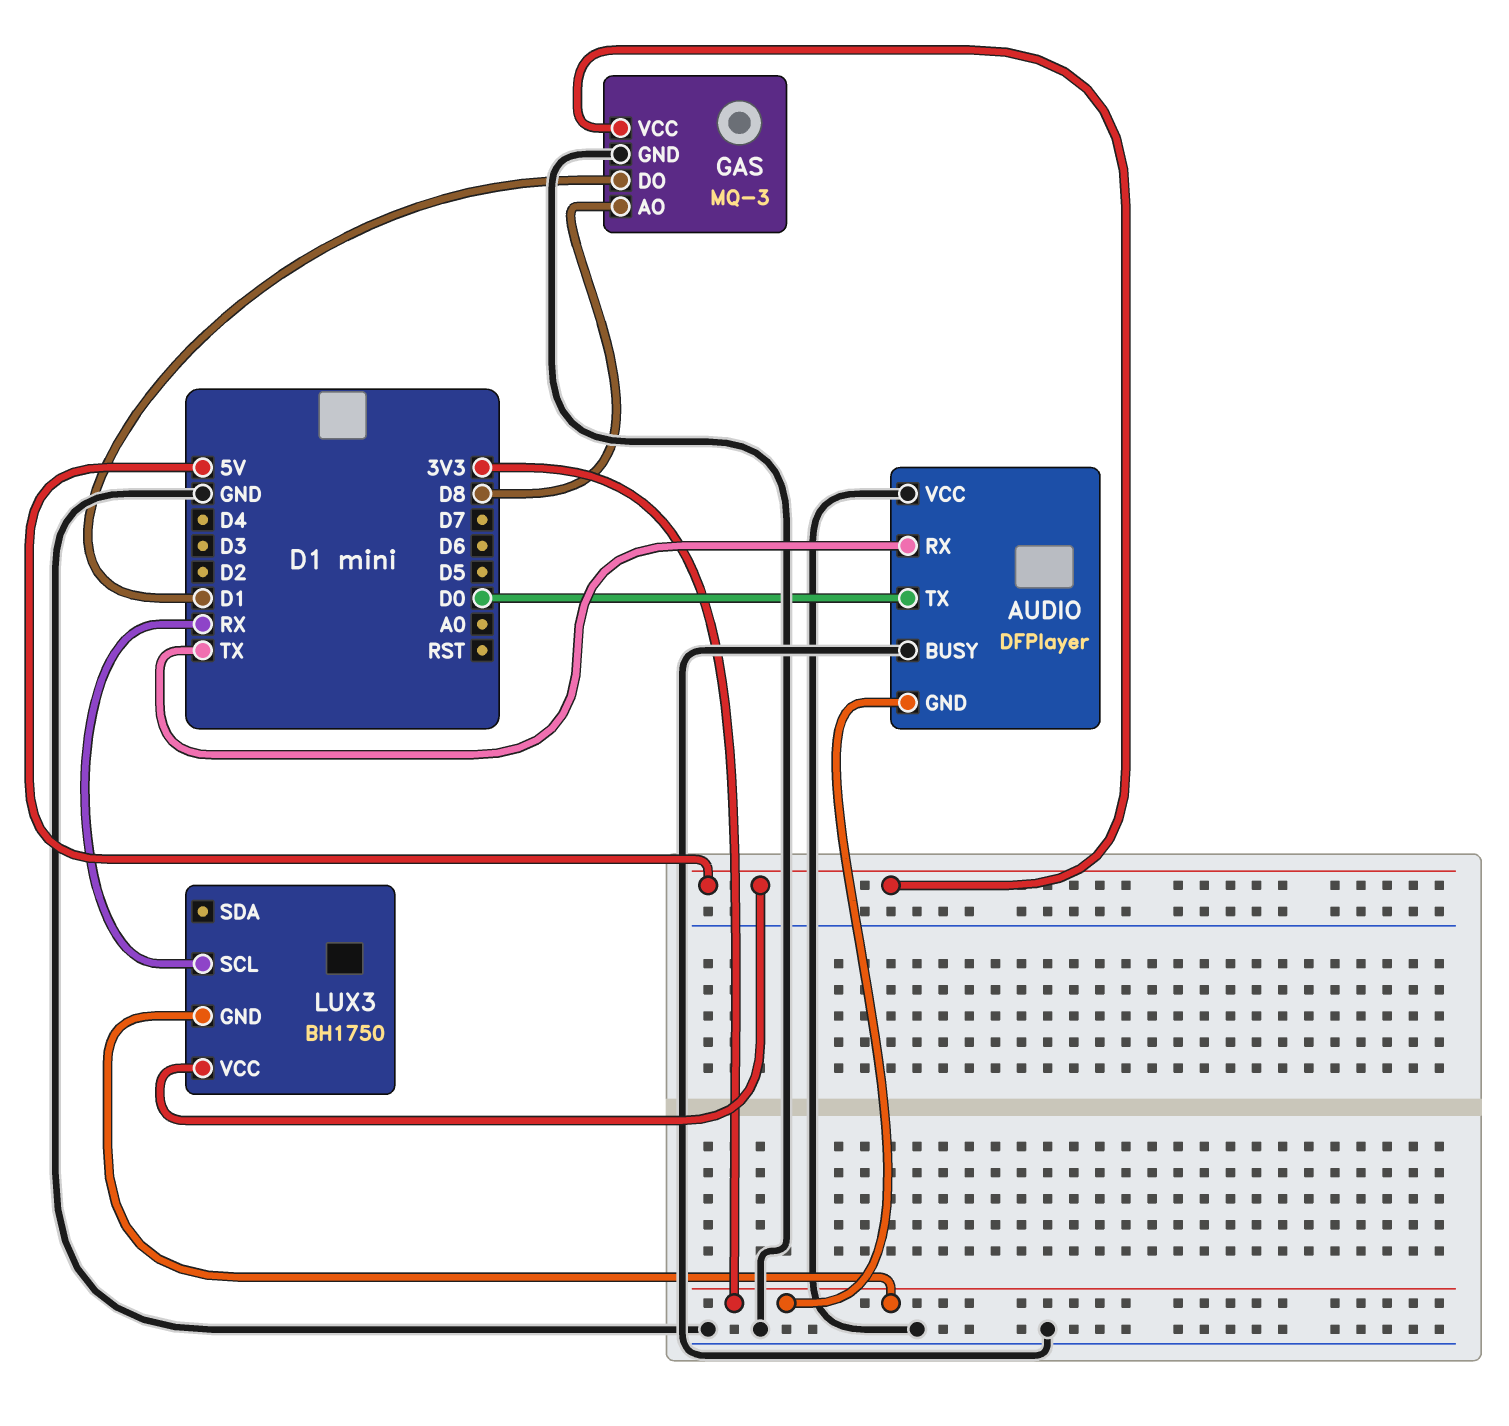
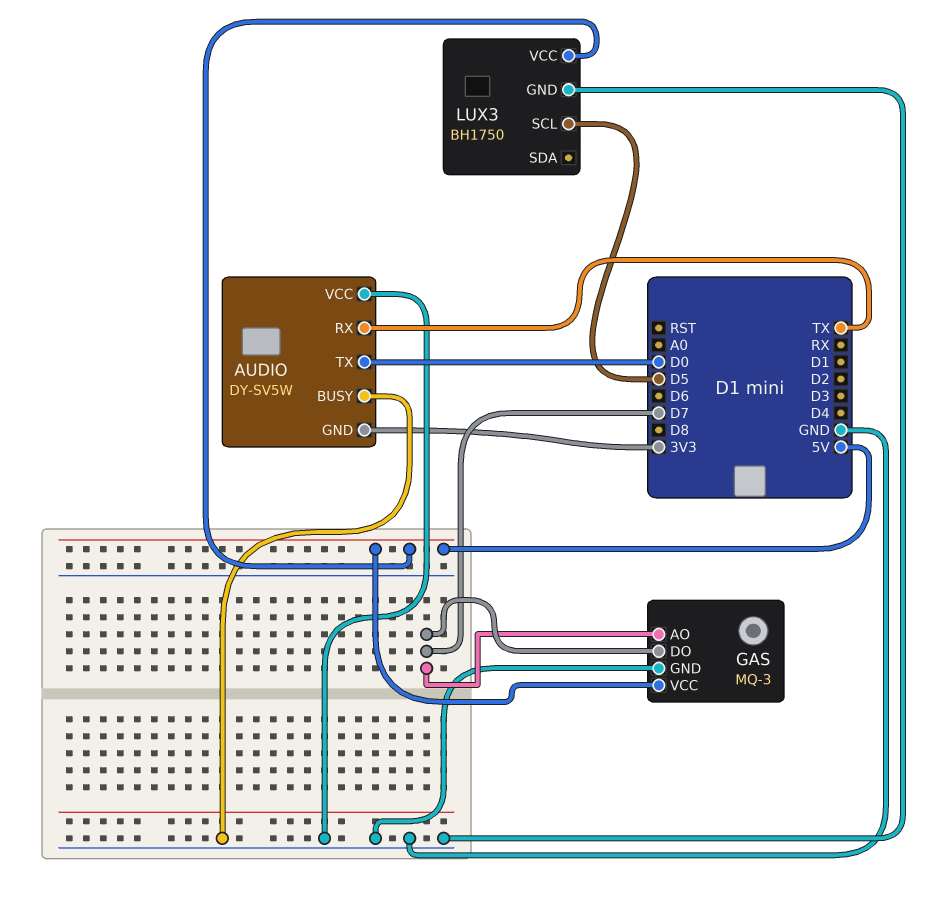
AUDIO: DFPlayer -> DY-SV5W
GAS pin AO: D8 -> D7
GAS pin DO: D1 -> D7
LUX3 pin GND: 3V3 -> GND
LUX3 pin SCL: RX -> D5

